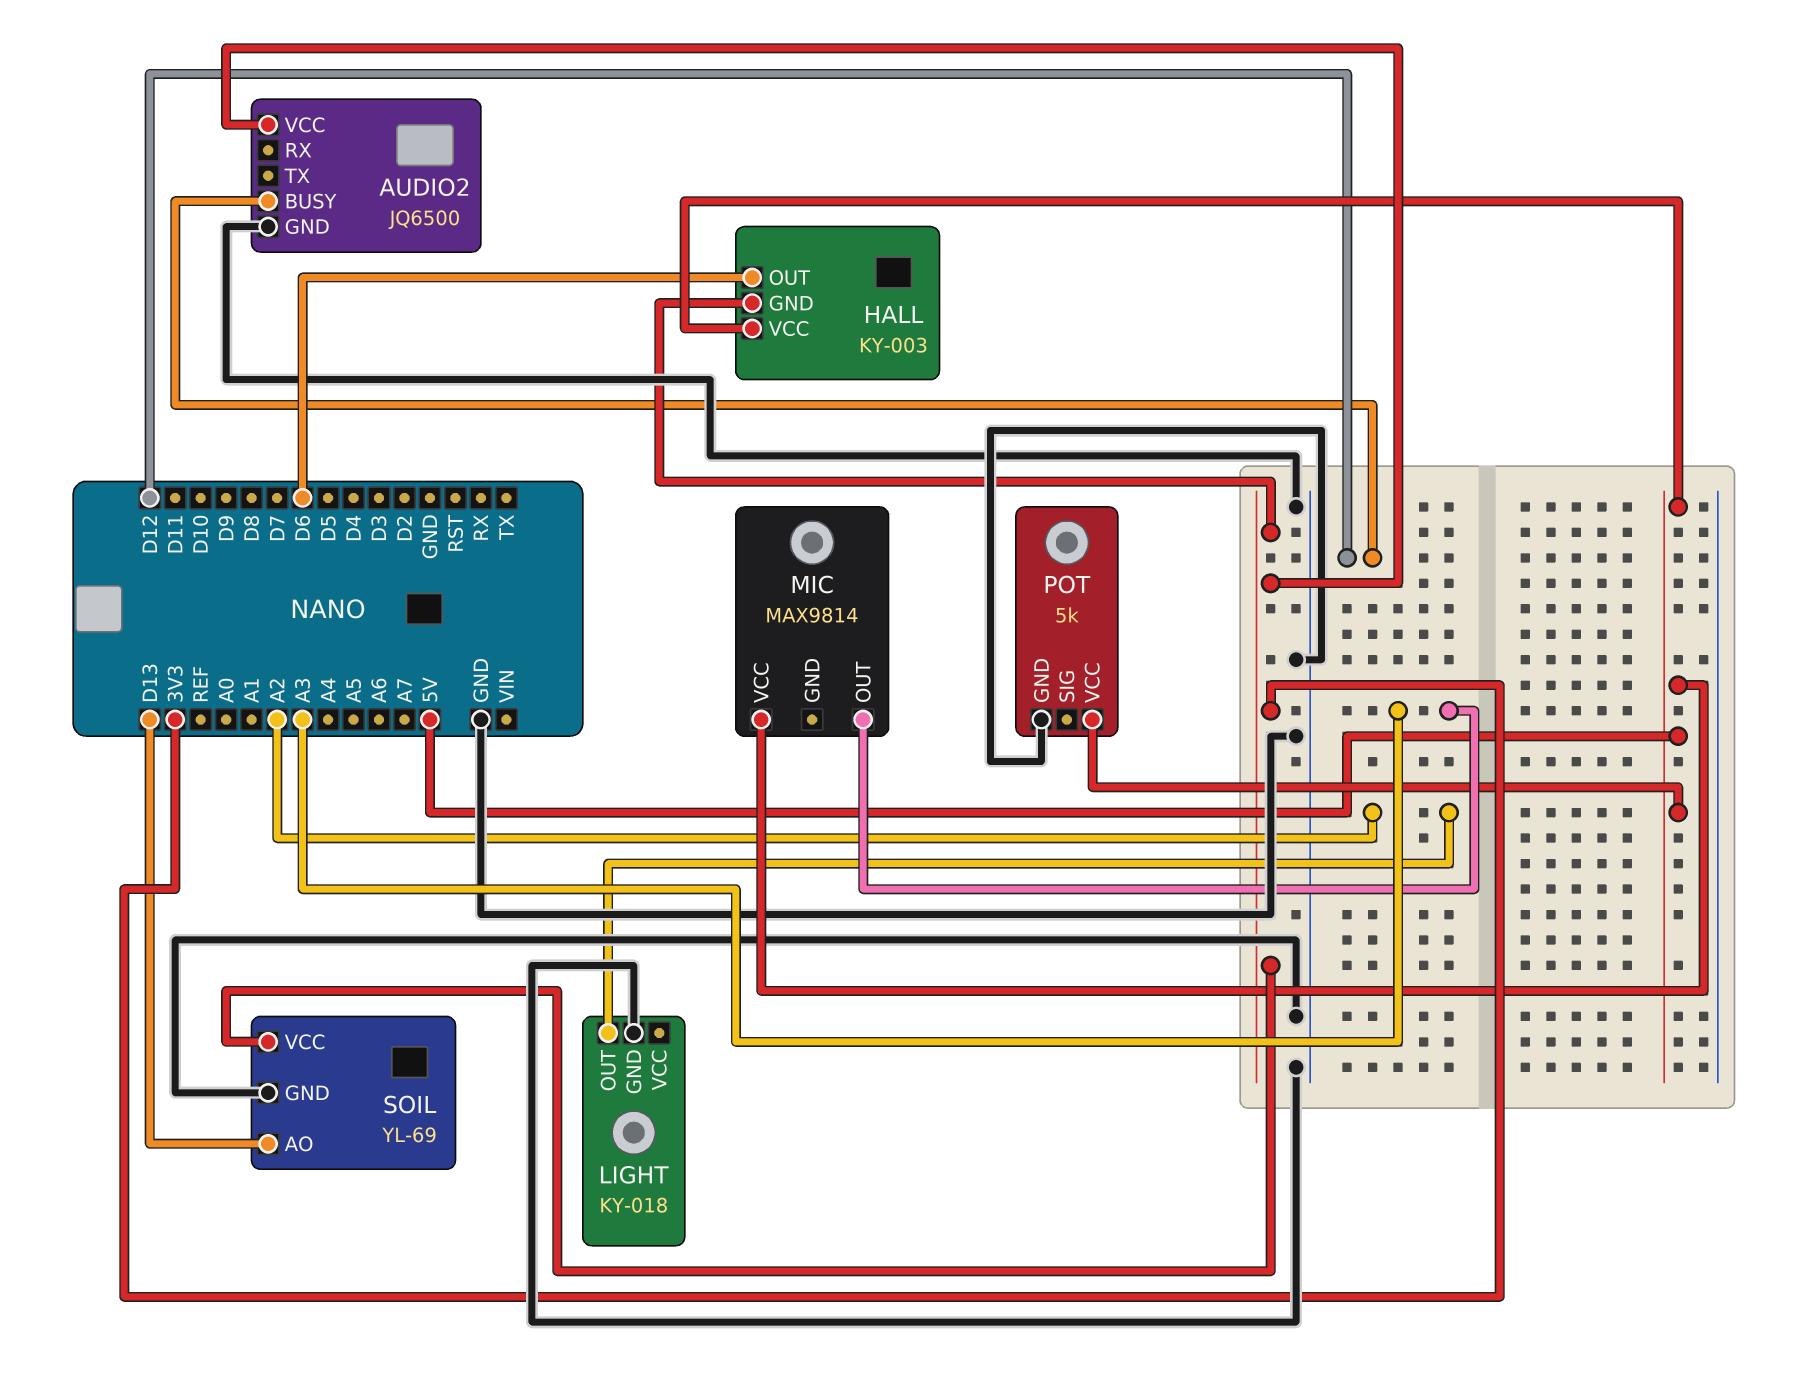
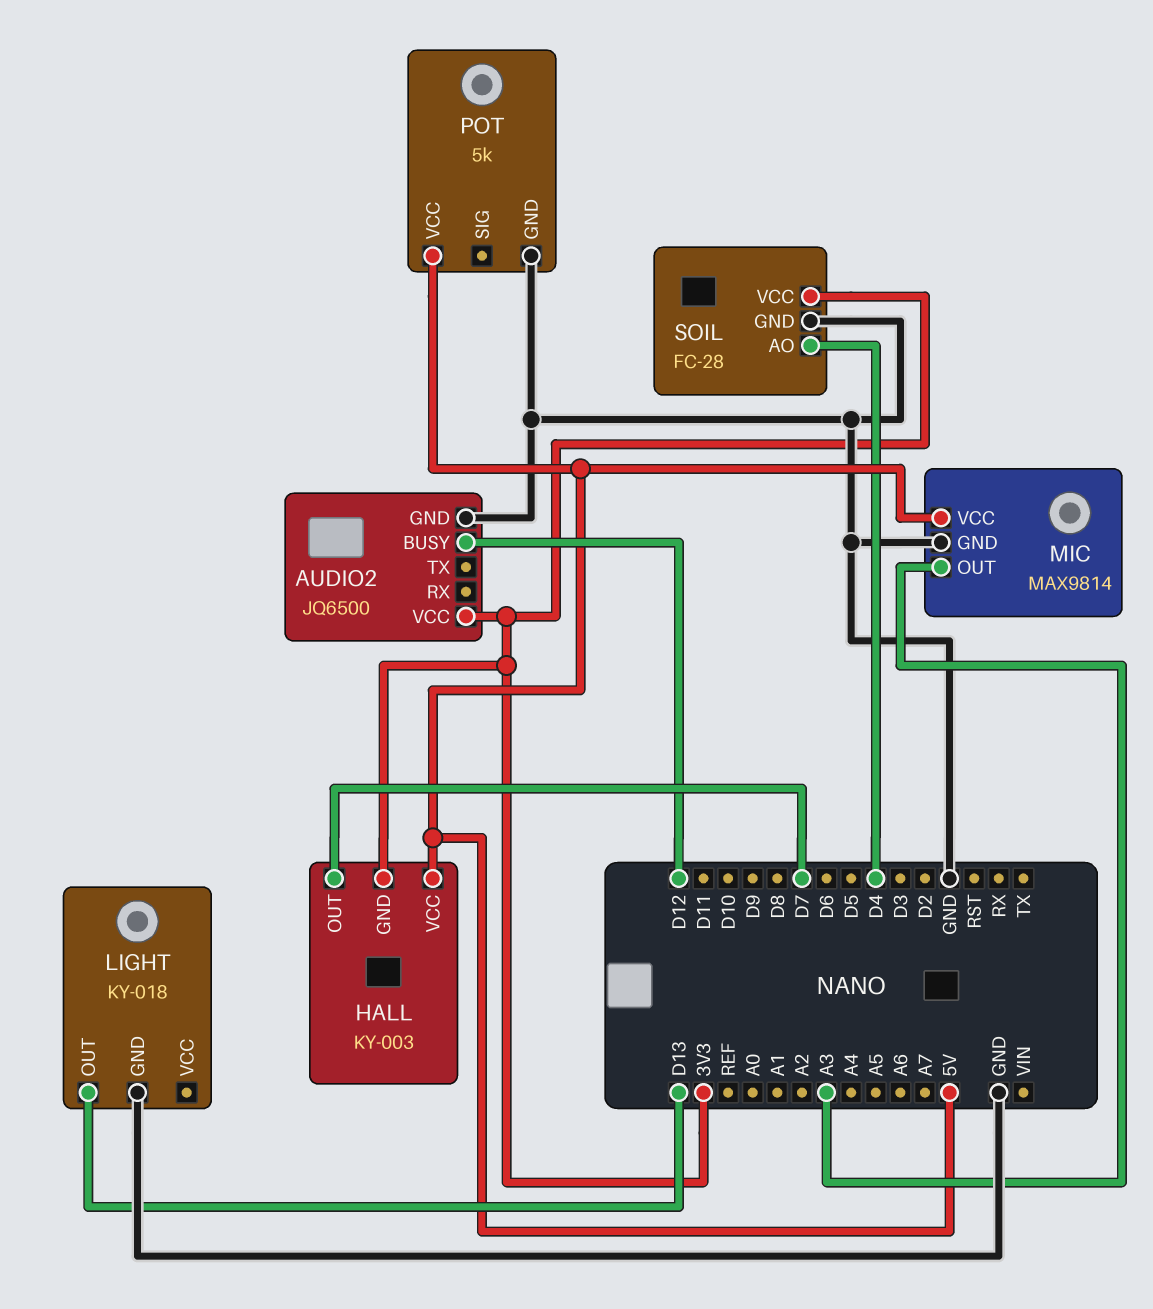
HALL pin OUT: D6 -> D7
LIGHT pin OUT: A2 -> D13
MIC pin GND: none -> GND
SOIL: YL-69 -> FC-28
SOIL pin AO: D13 -> D4

